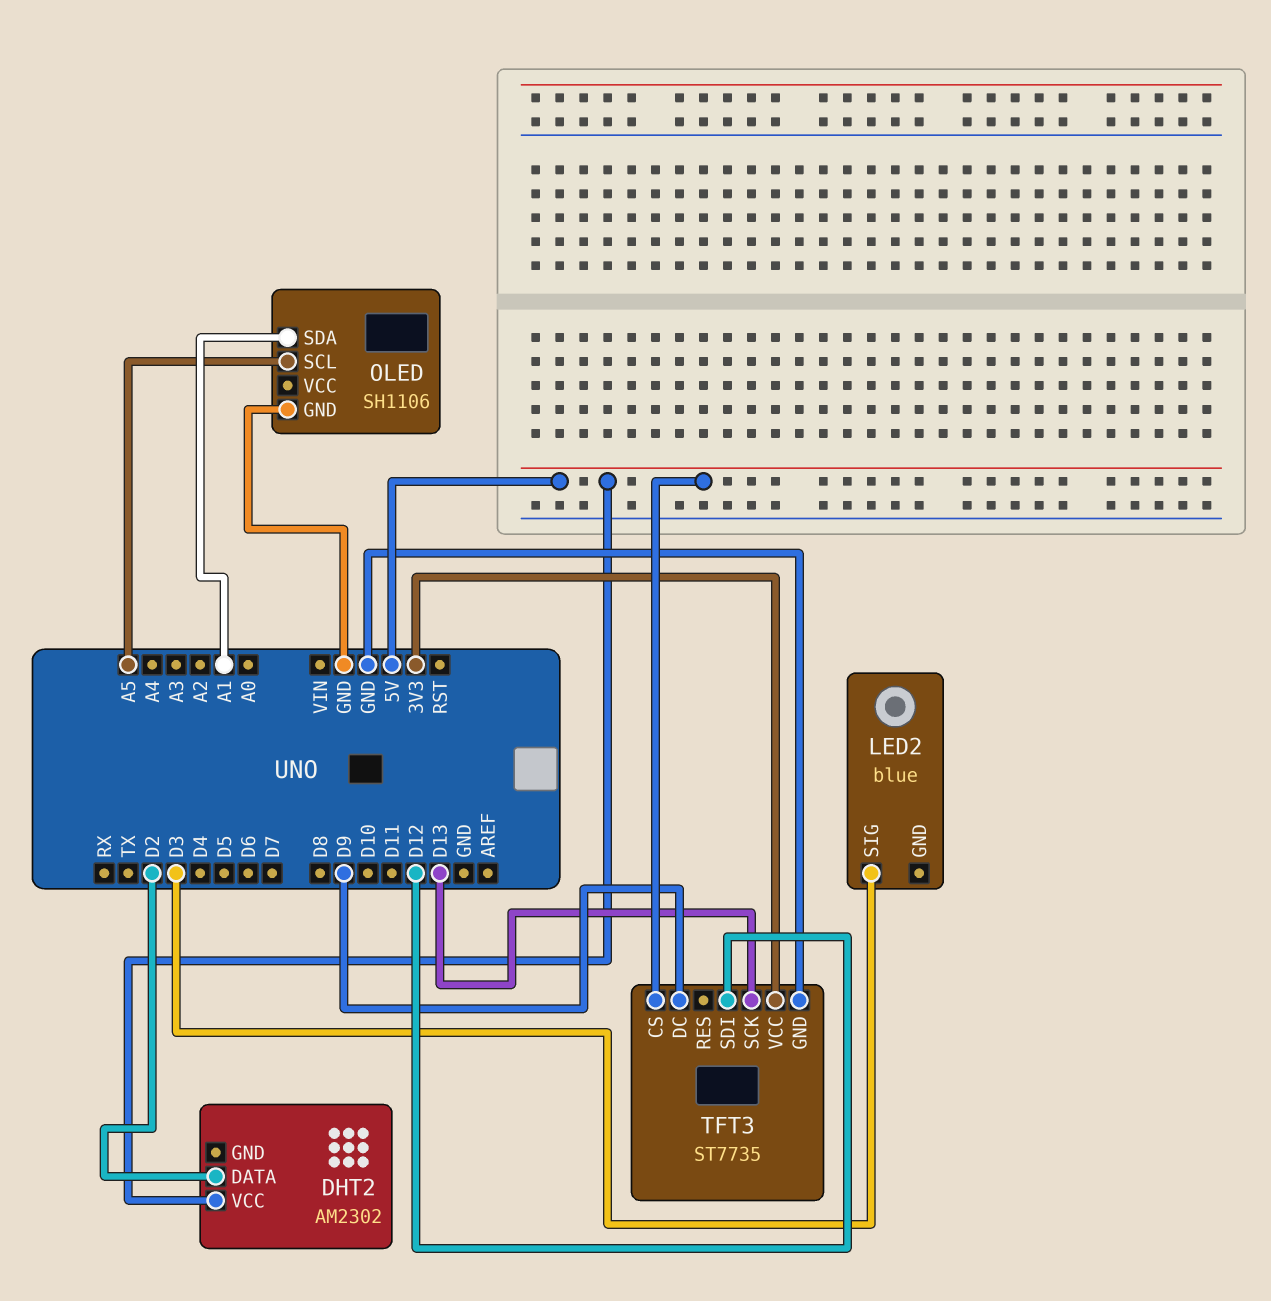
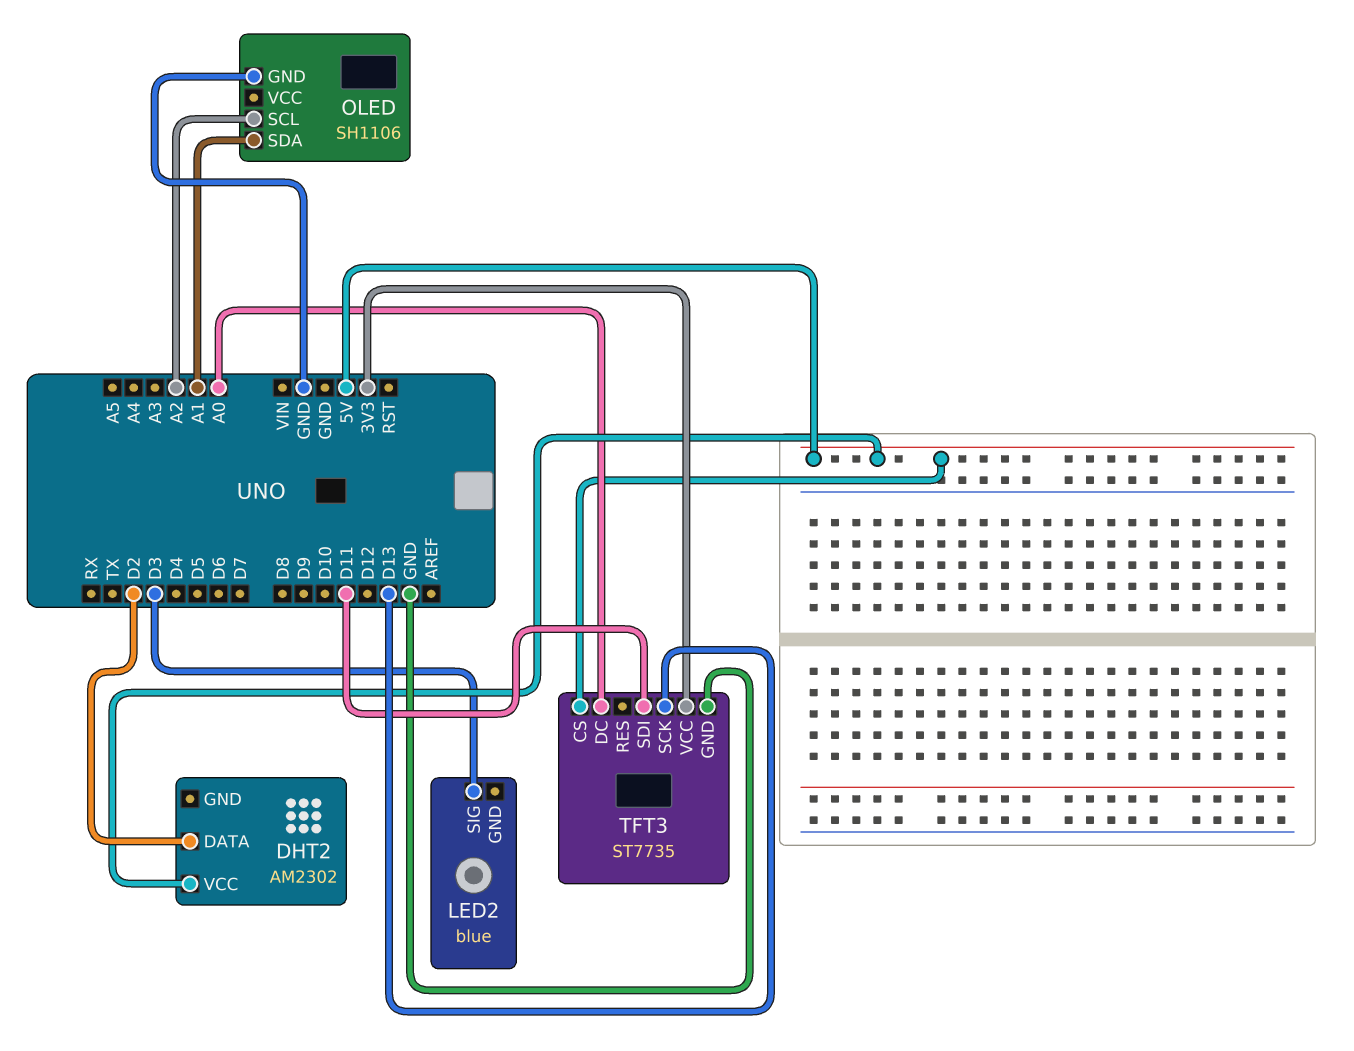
OLED pin SCL: A5 -> A2
TFT3 pin DC: D9 -> A0
TFT3 pin SDI: D12 -> D11

